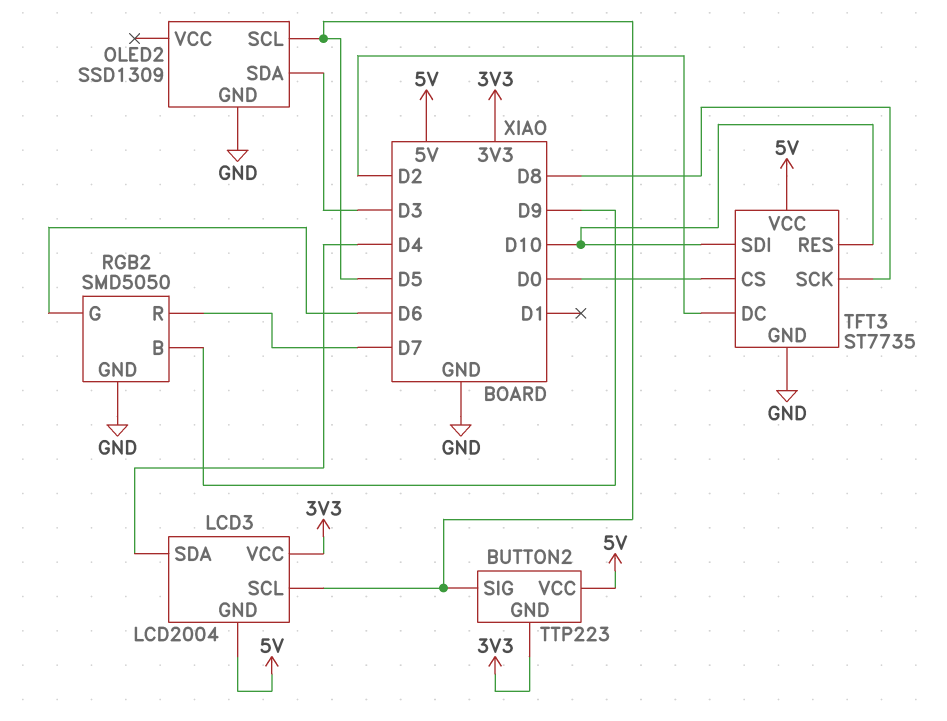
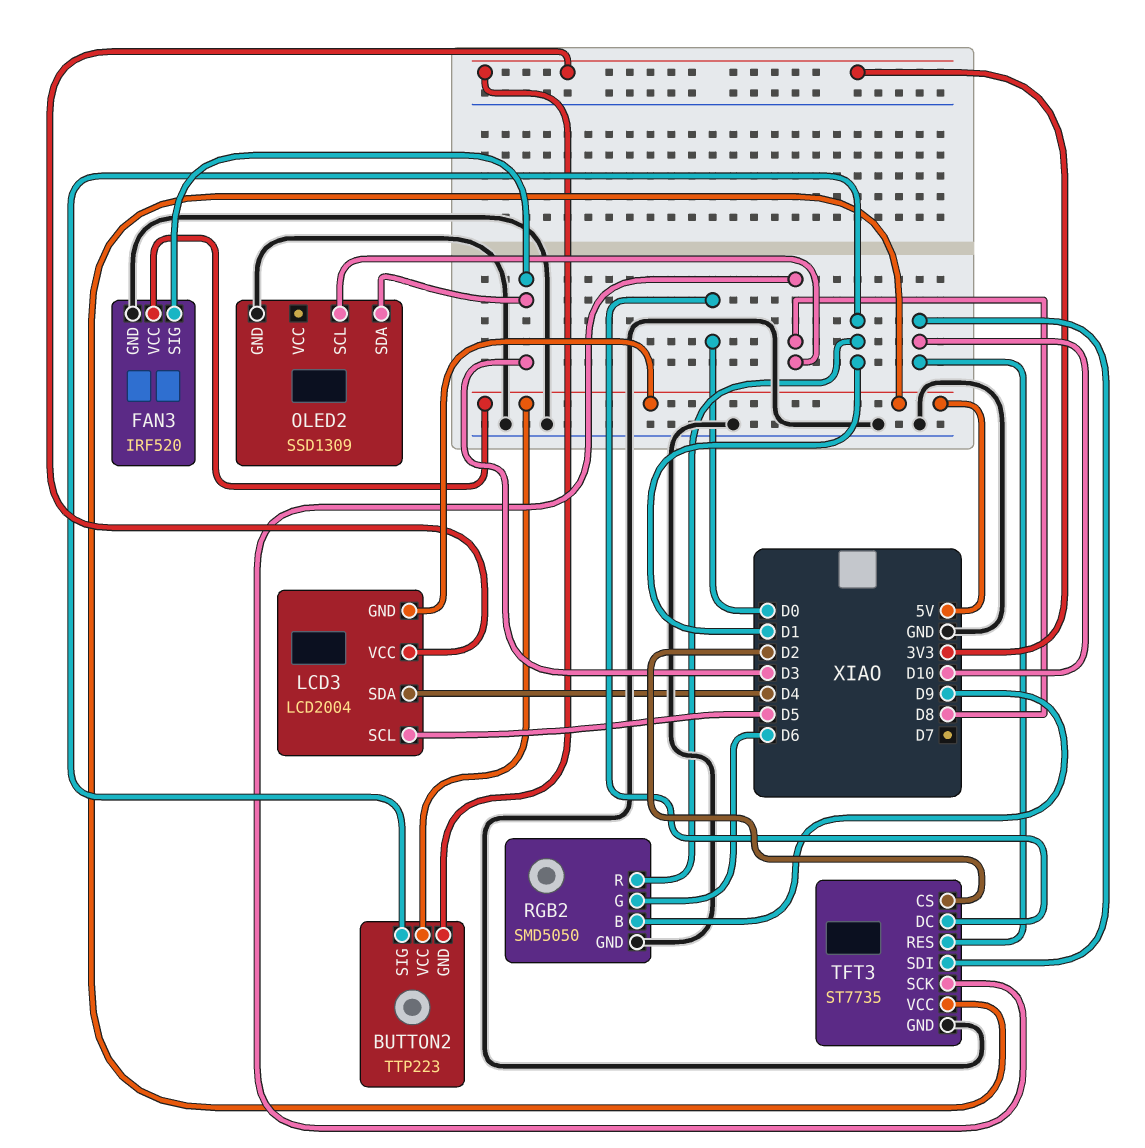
BUTTON2 pin SIG: D5 -> D1
FAN3: none -> IRF520
FAN3 pin GND: none -> GND
FAN3 pin SIG: none -> D3
FAN3 pin VCC: none -> 5V
OLED2 pin SCL: D5 -> D8
RGB2 pin R: D7 -> D1
TFT3 pin CS: D0 -> D2
TFT3 pin DC: D2 -> D0

